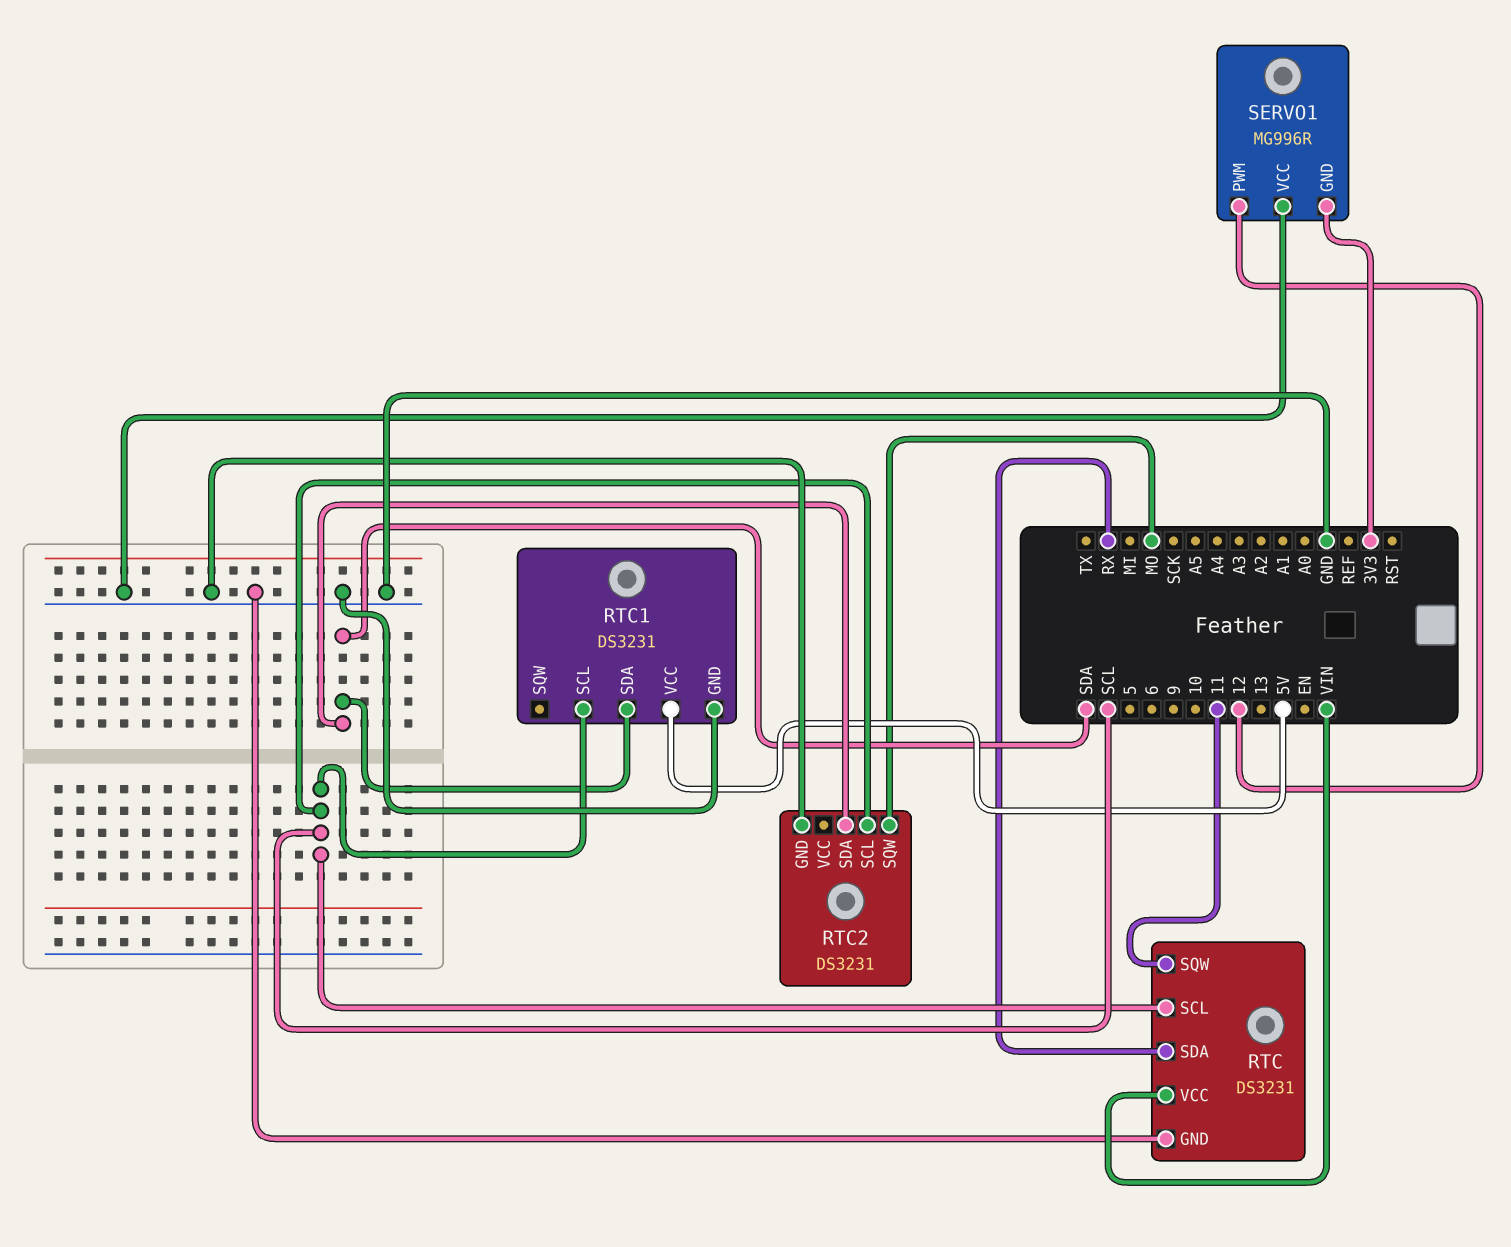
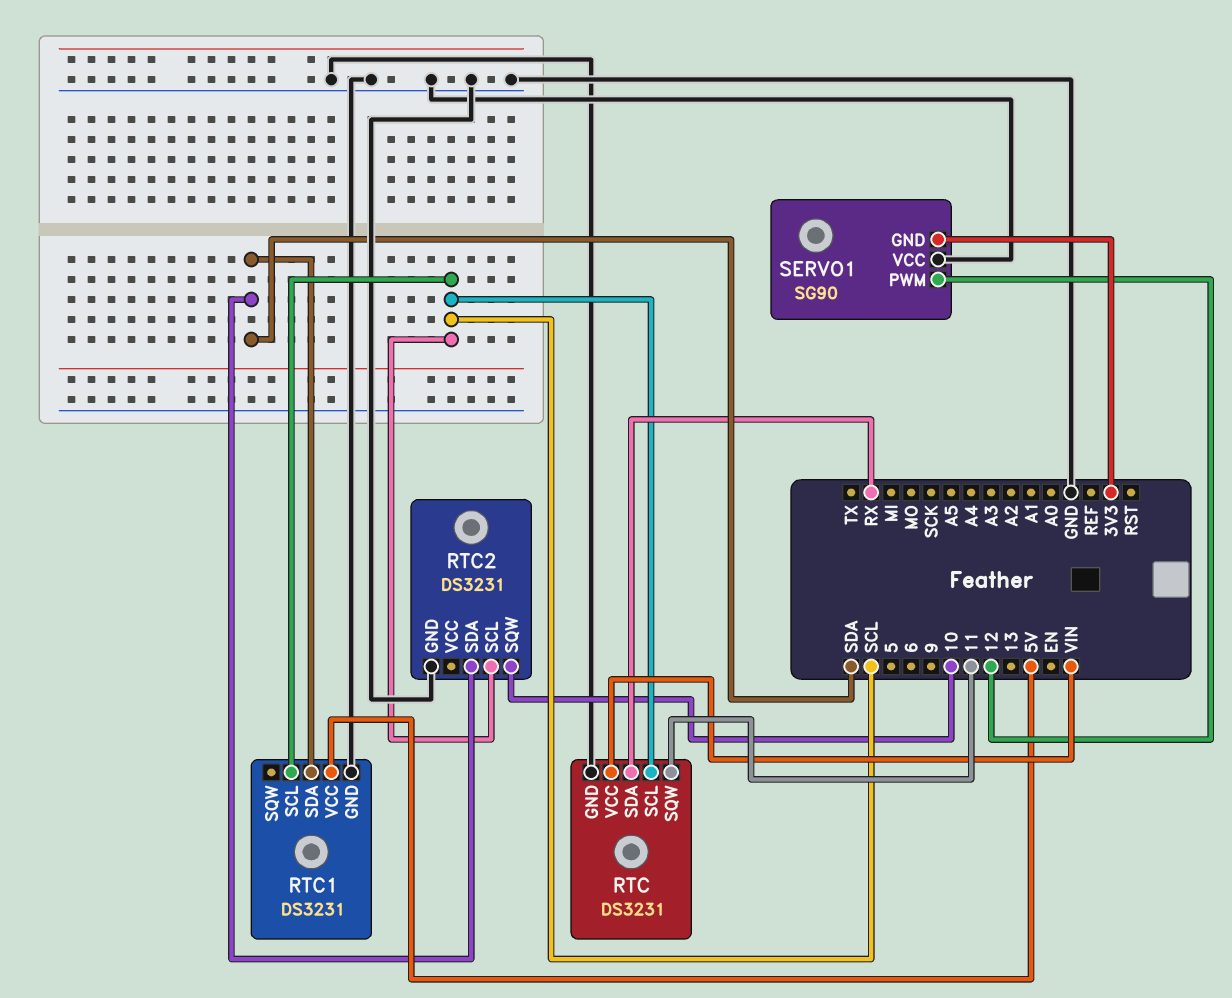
RTC2 pin SQW: MO -> 10
SERVO1: MG996R -> SG90

